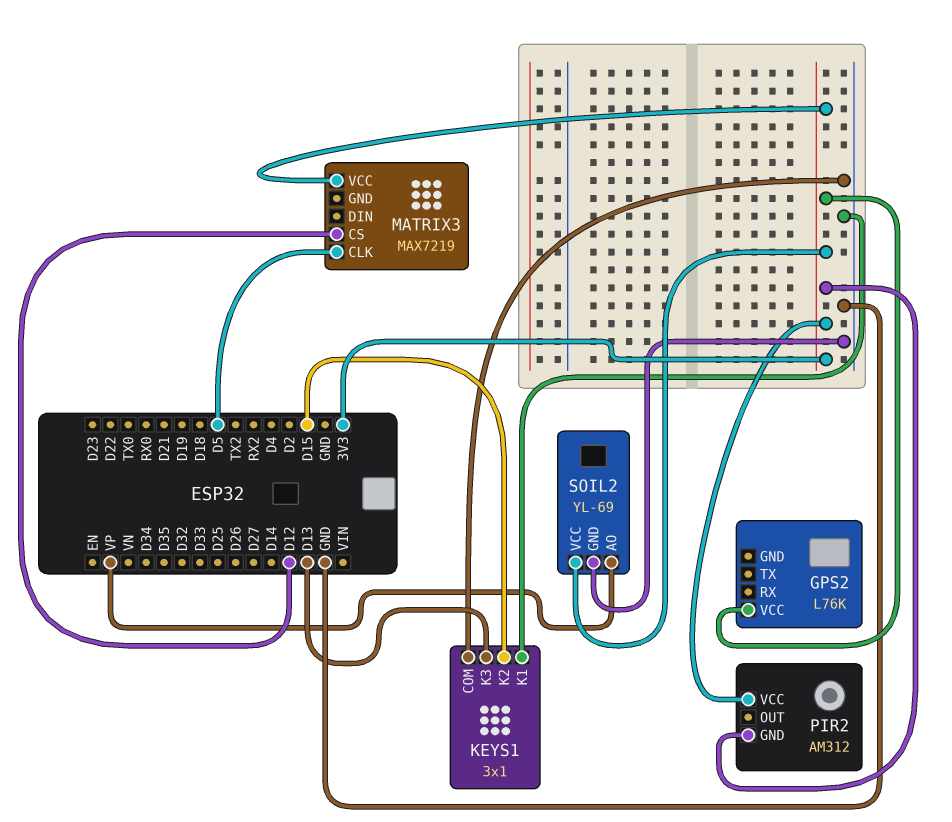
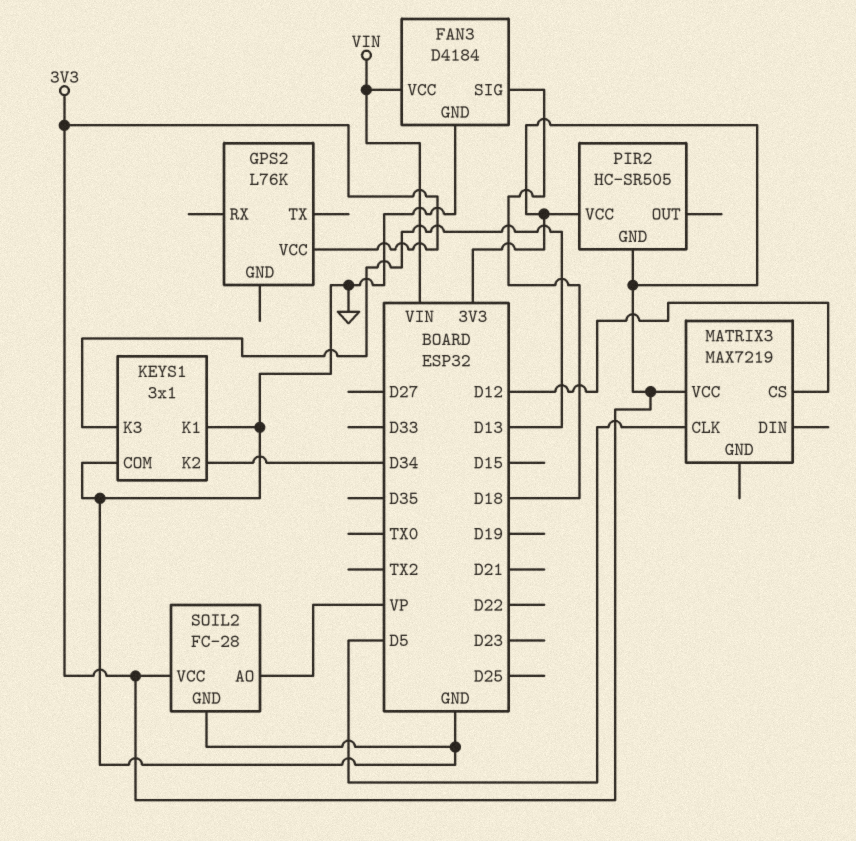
FAN3: none -> D4184
FAN3 pin GND: none -> GND
FAN3 pin SIG: none -> D18
FAN3 pin VCC: none -> VIN
KEYS1 pin K2: D15 -> D34
PIR2: AM312 -> HC-SR505
SOIL2: YL-69 -> FC-28

